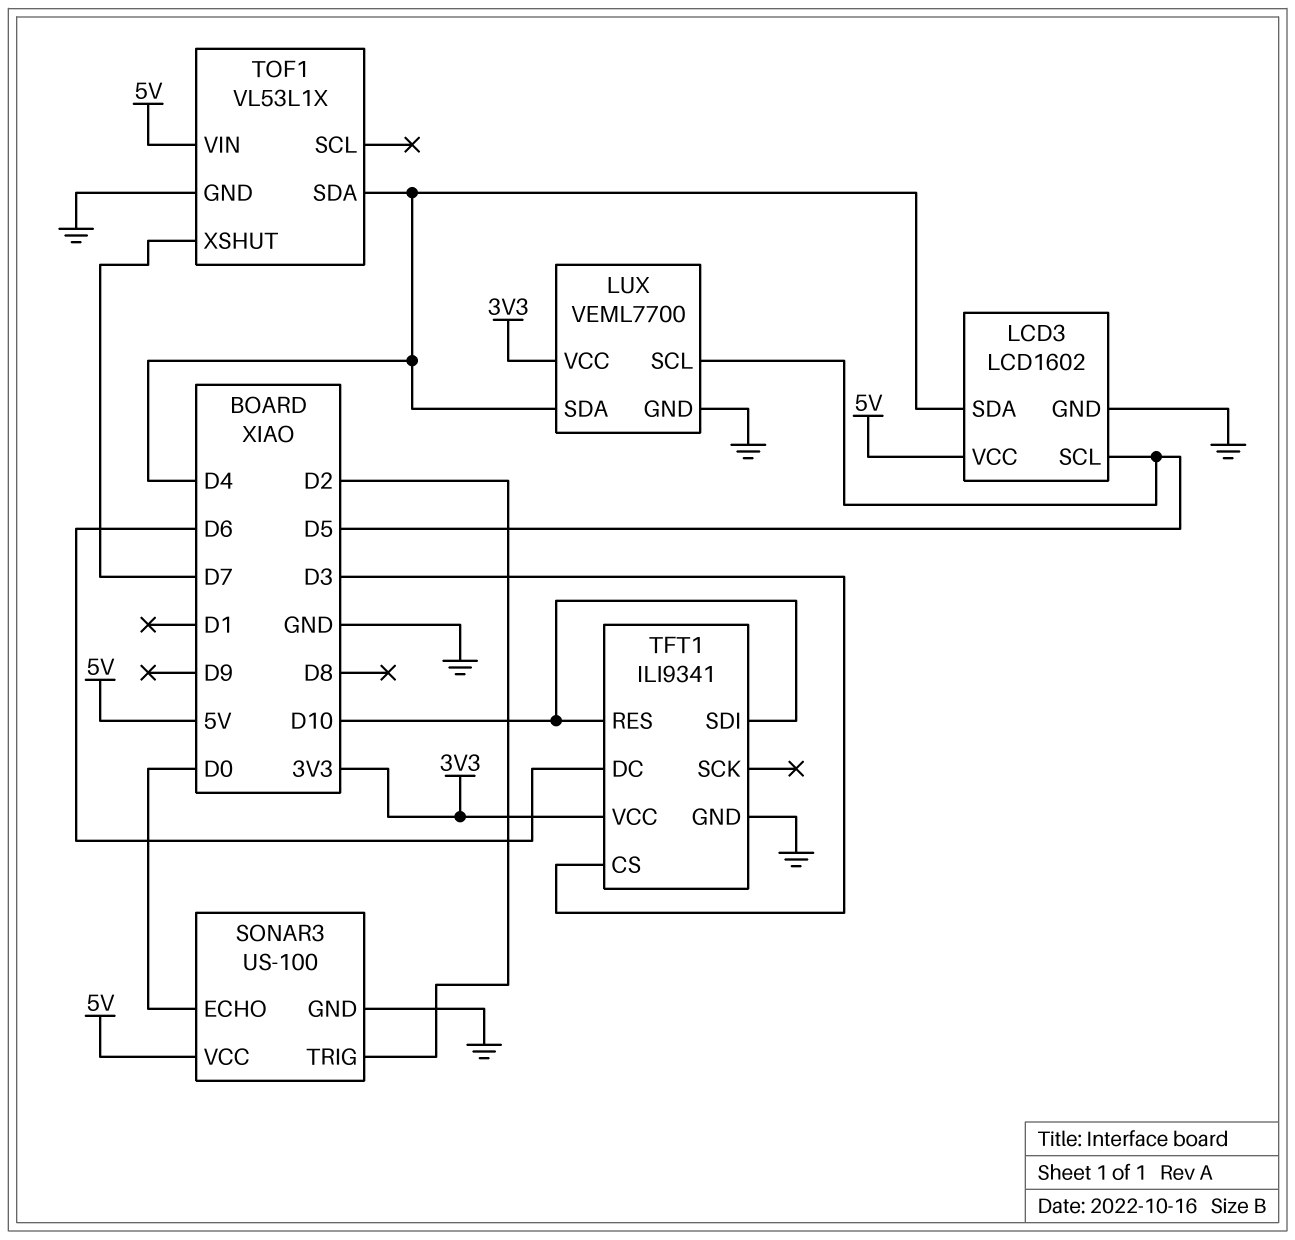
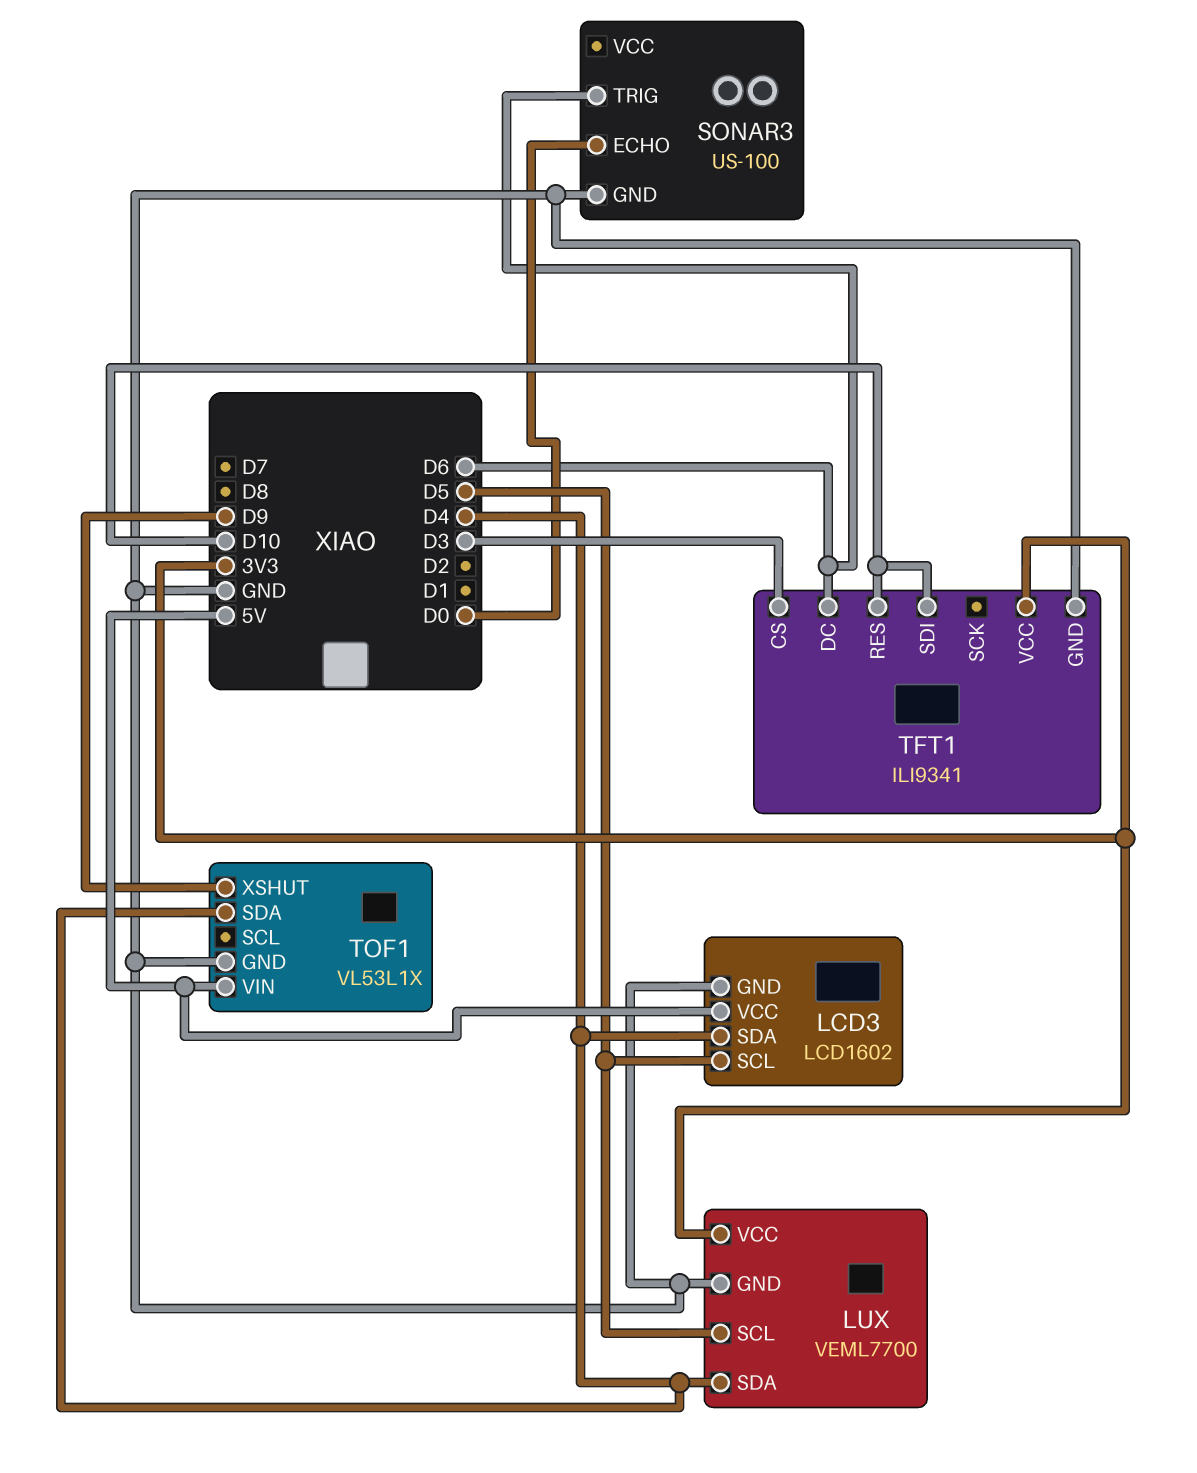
SONAR3 pin TRIG: D2 -> D6
SONAR3 pin VCC: 5V -> none
TOF1 pin XSHUT: D7 -> D9

